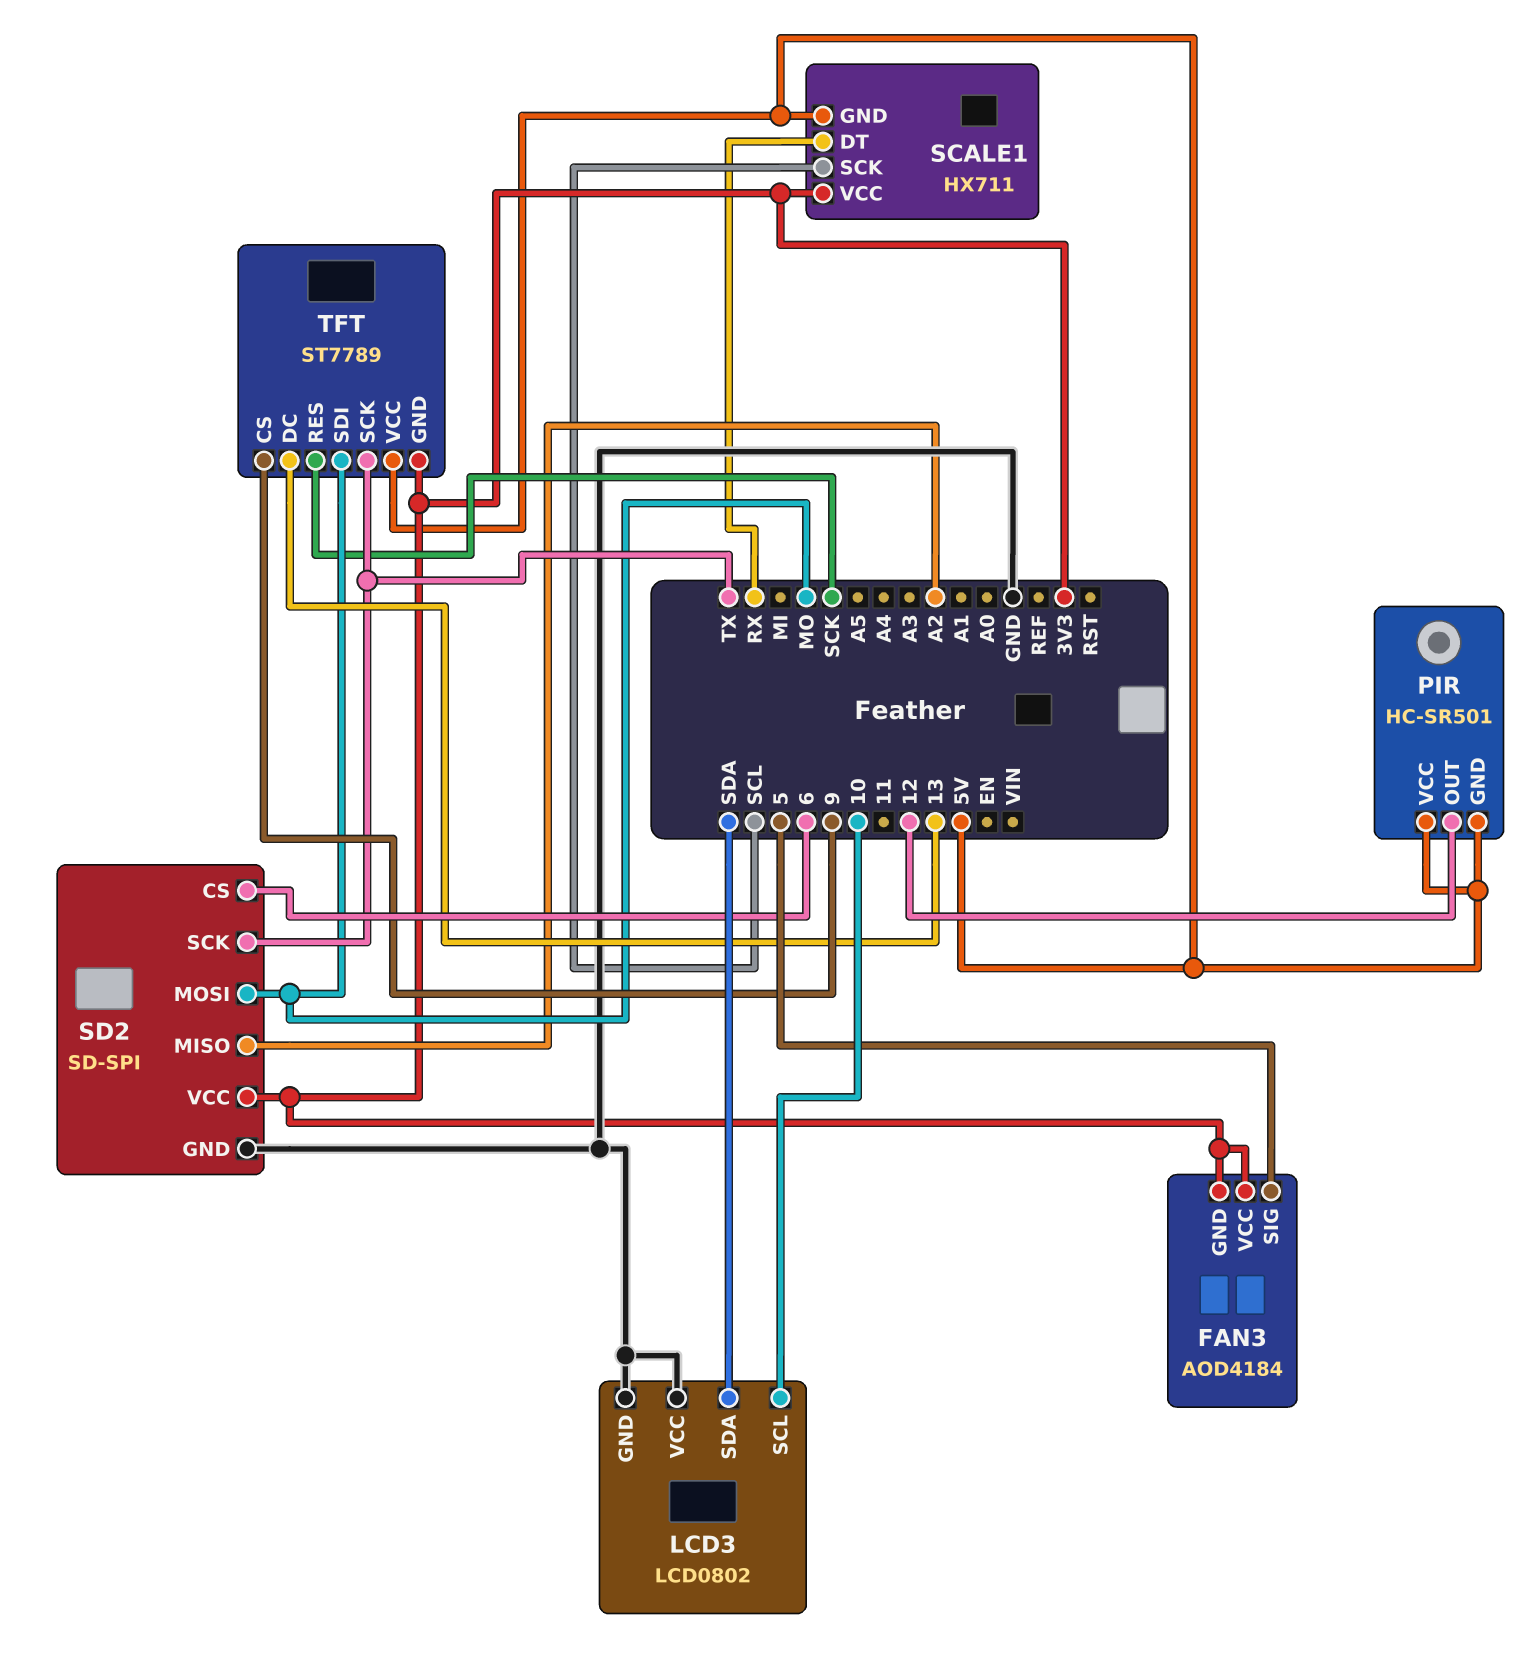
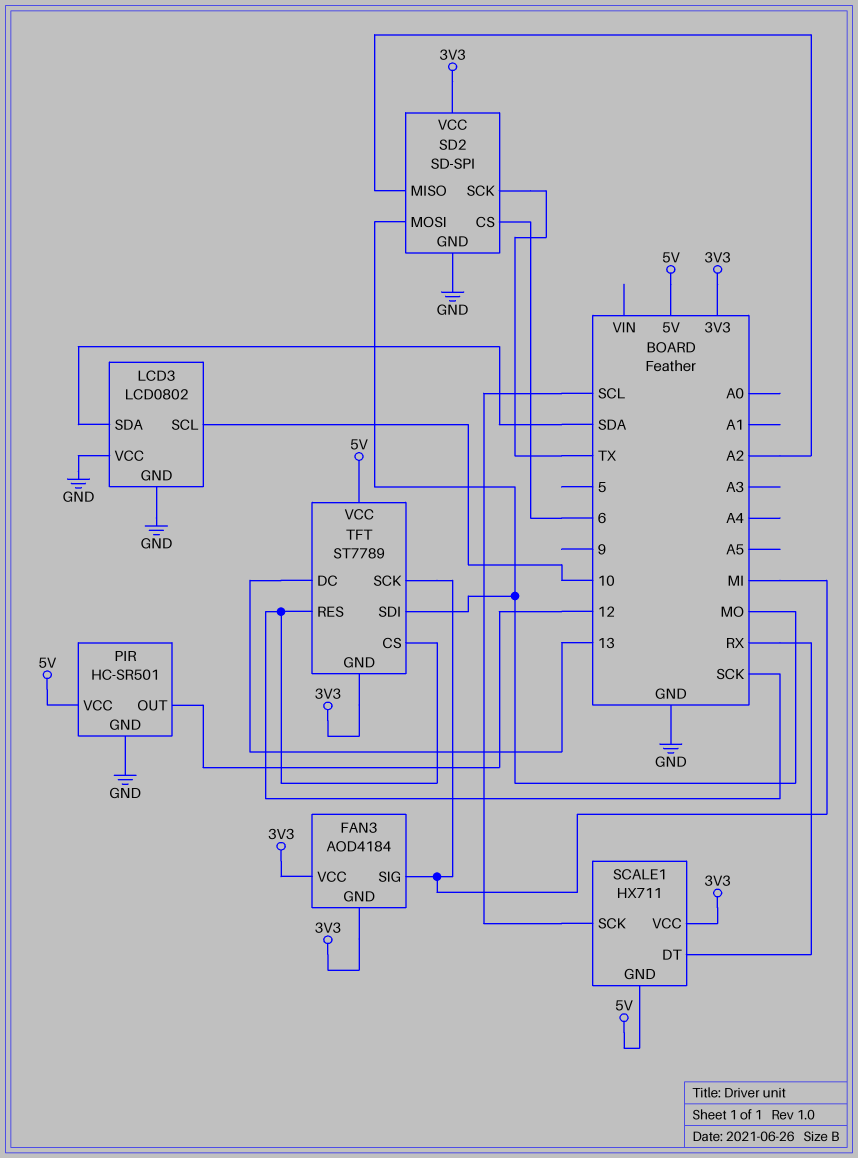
FAN3 pin SIG: 5 -> MI
PIR pin GND: 5V -> GND
TFT pin CS: 9 -> SCK
TFT pin SCK: TX -> MI

